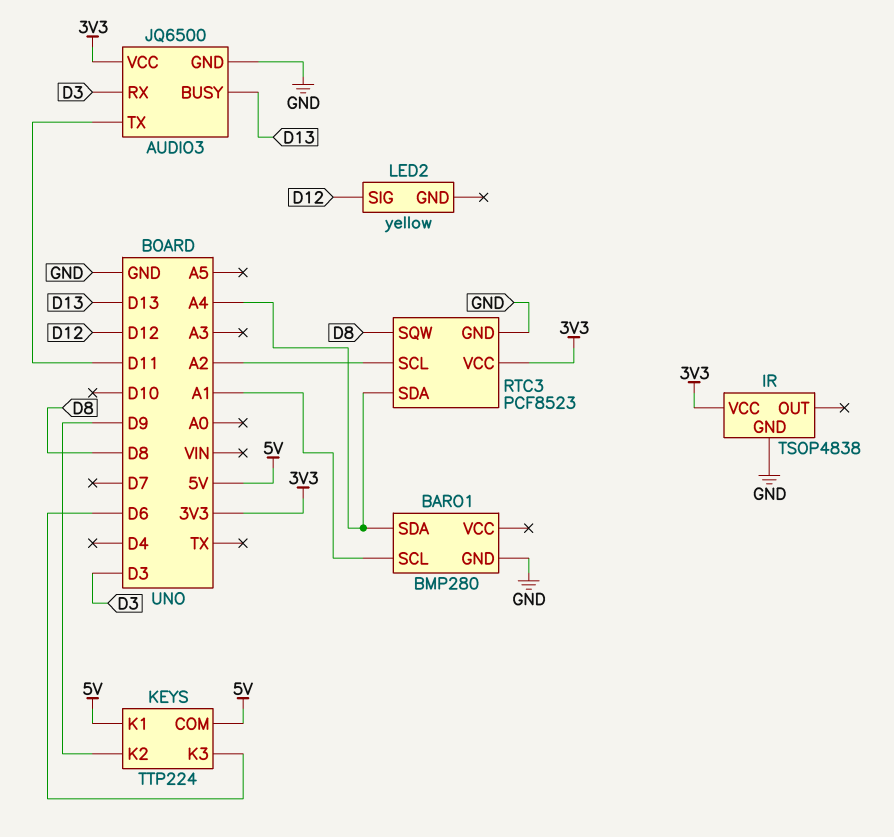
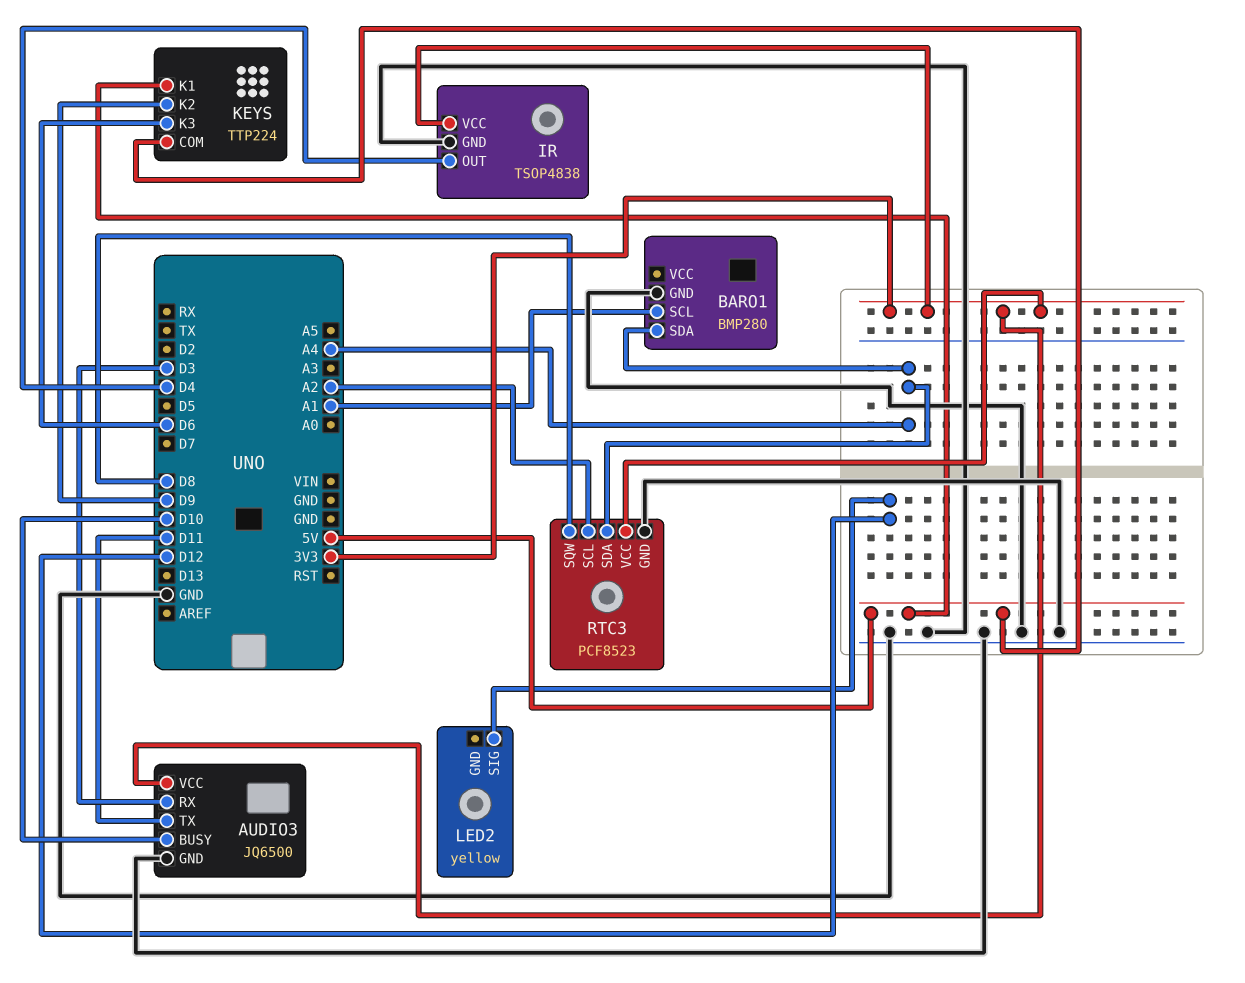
AUDIO3 pin BUSY: D13 -> D10
IR pin OUT: none -> D4

